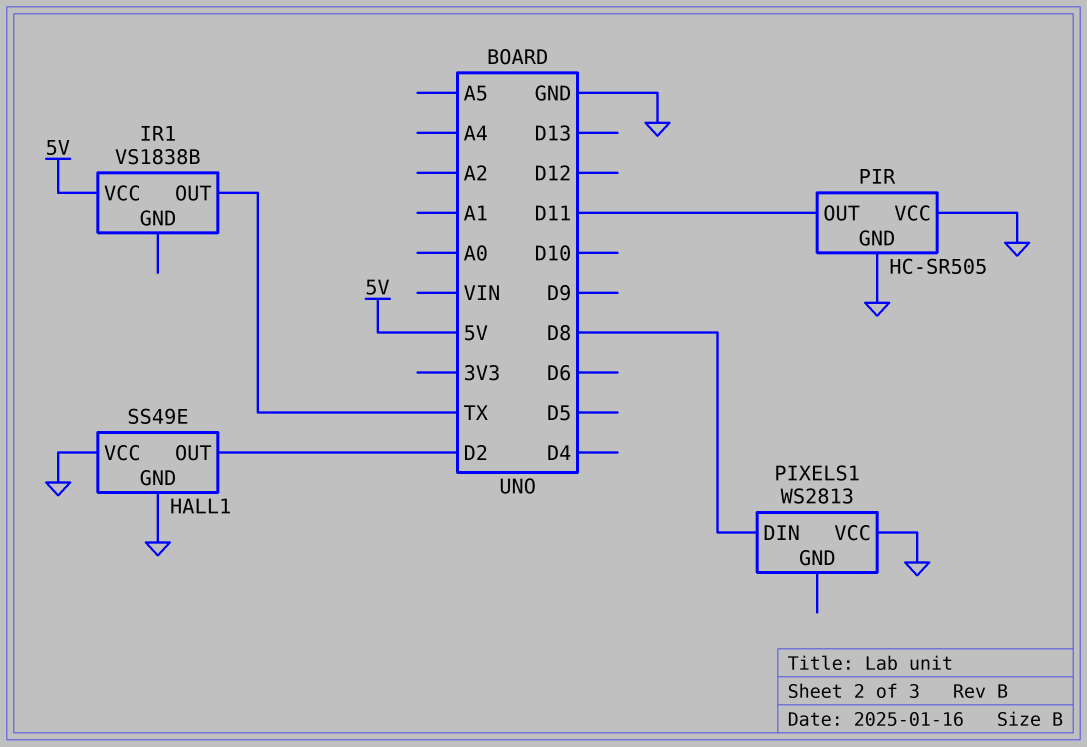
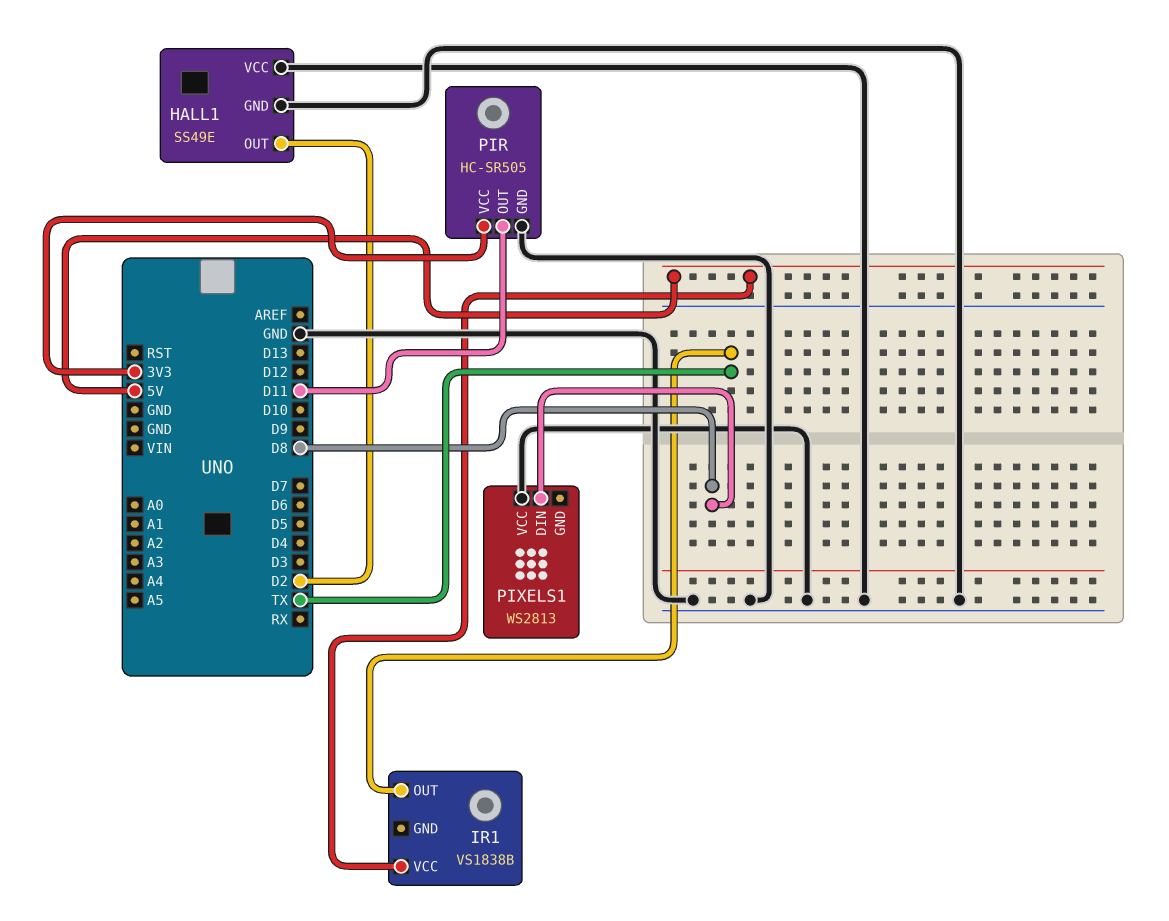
PIR pin VCC: GND -> 3V3

